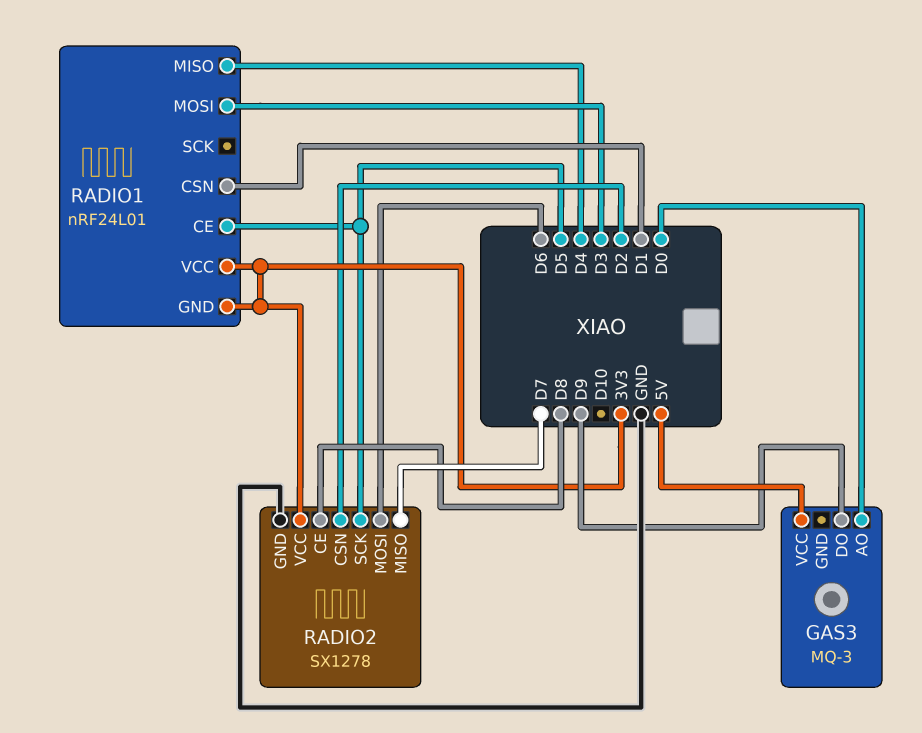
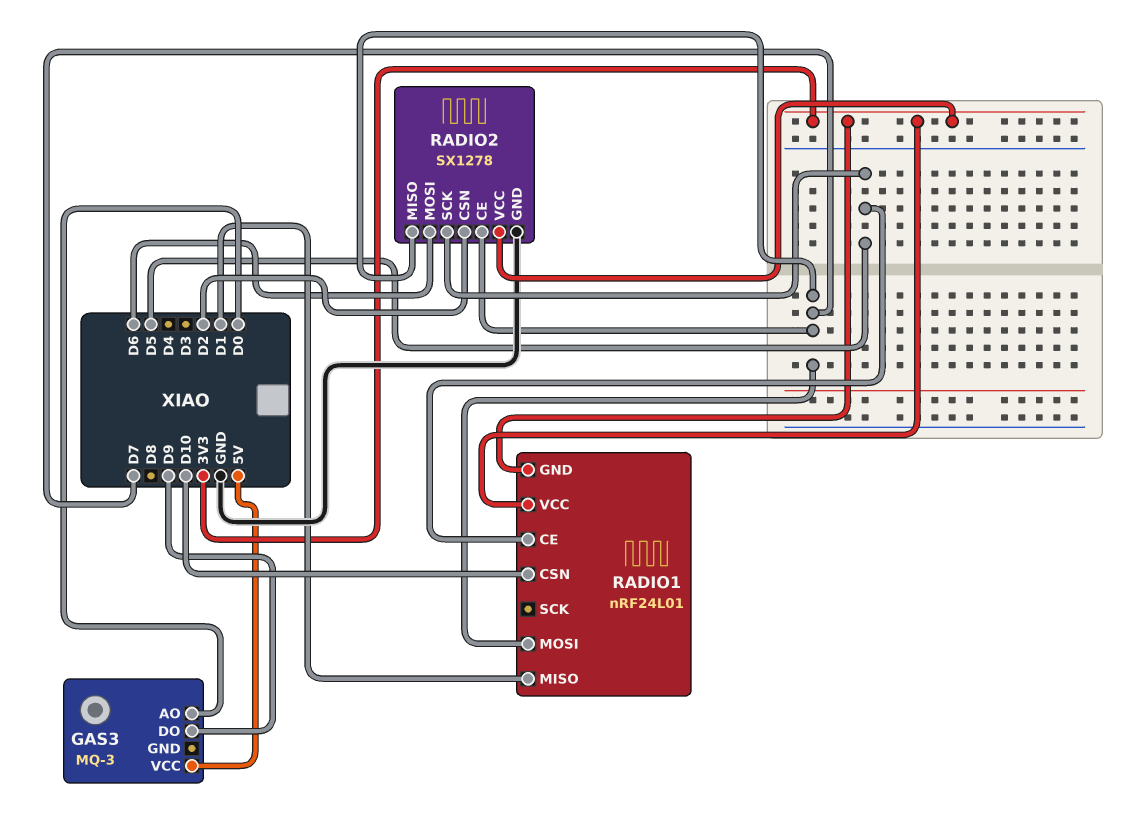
RADIO1 pin CSN: D1 -> D10
RADIO1 pin MISO: D4 -> D1
RADIO1 pin MOSI: D3 -> D7
RADIO2 pin CE: D8 -> D7

